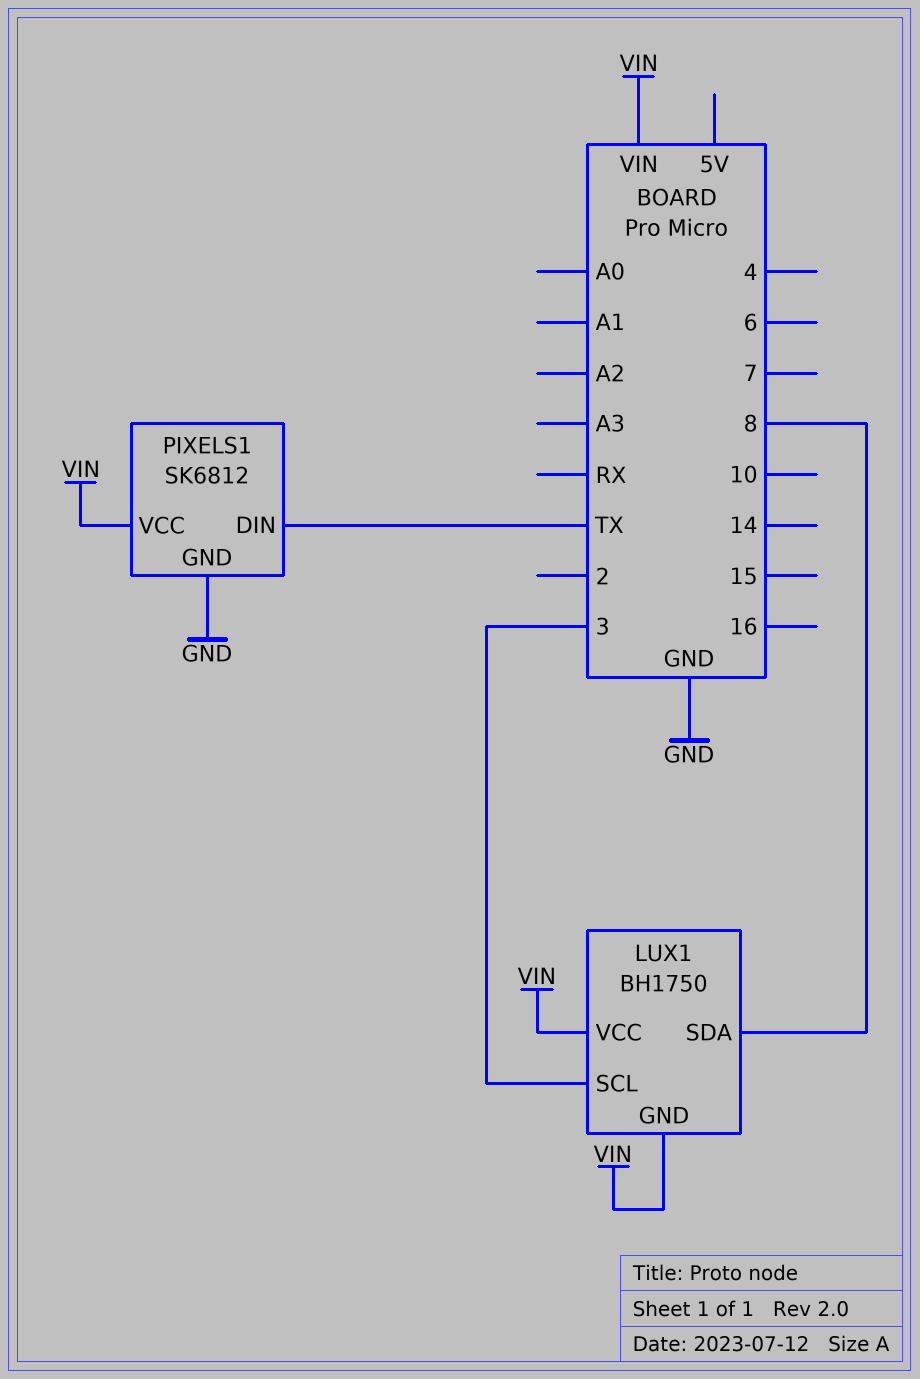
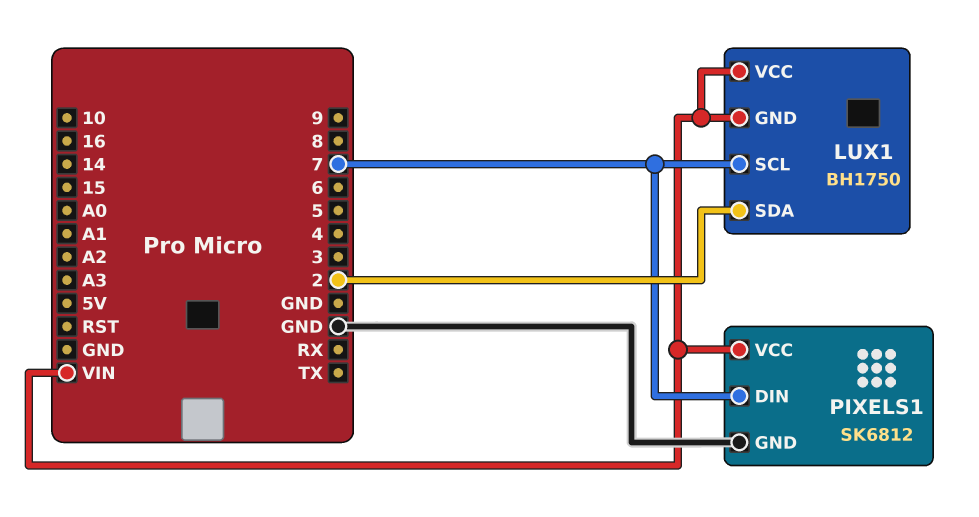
LUX1 pin SCL: 3 -> 7
LUX1 pin SDA: 8 -> 2
PIXELS1 pin DIN: TX -> 7

